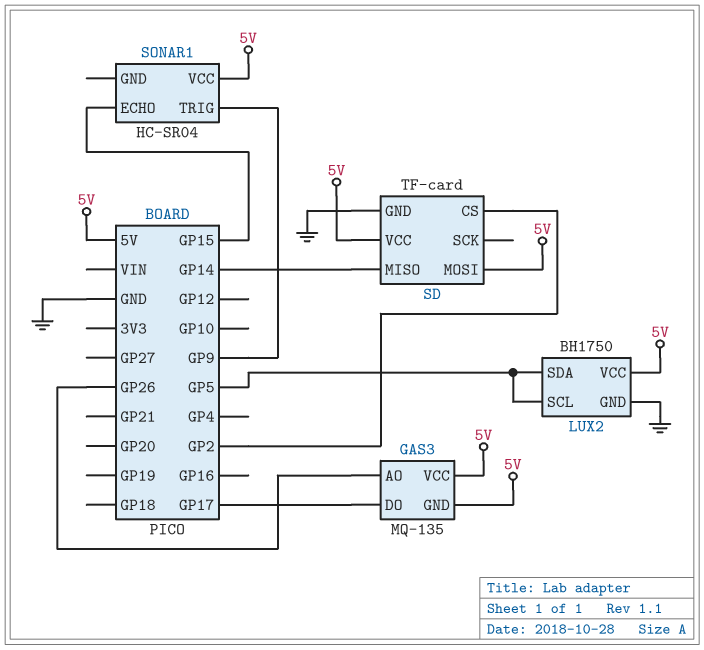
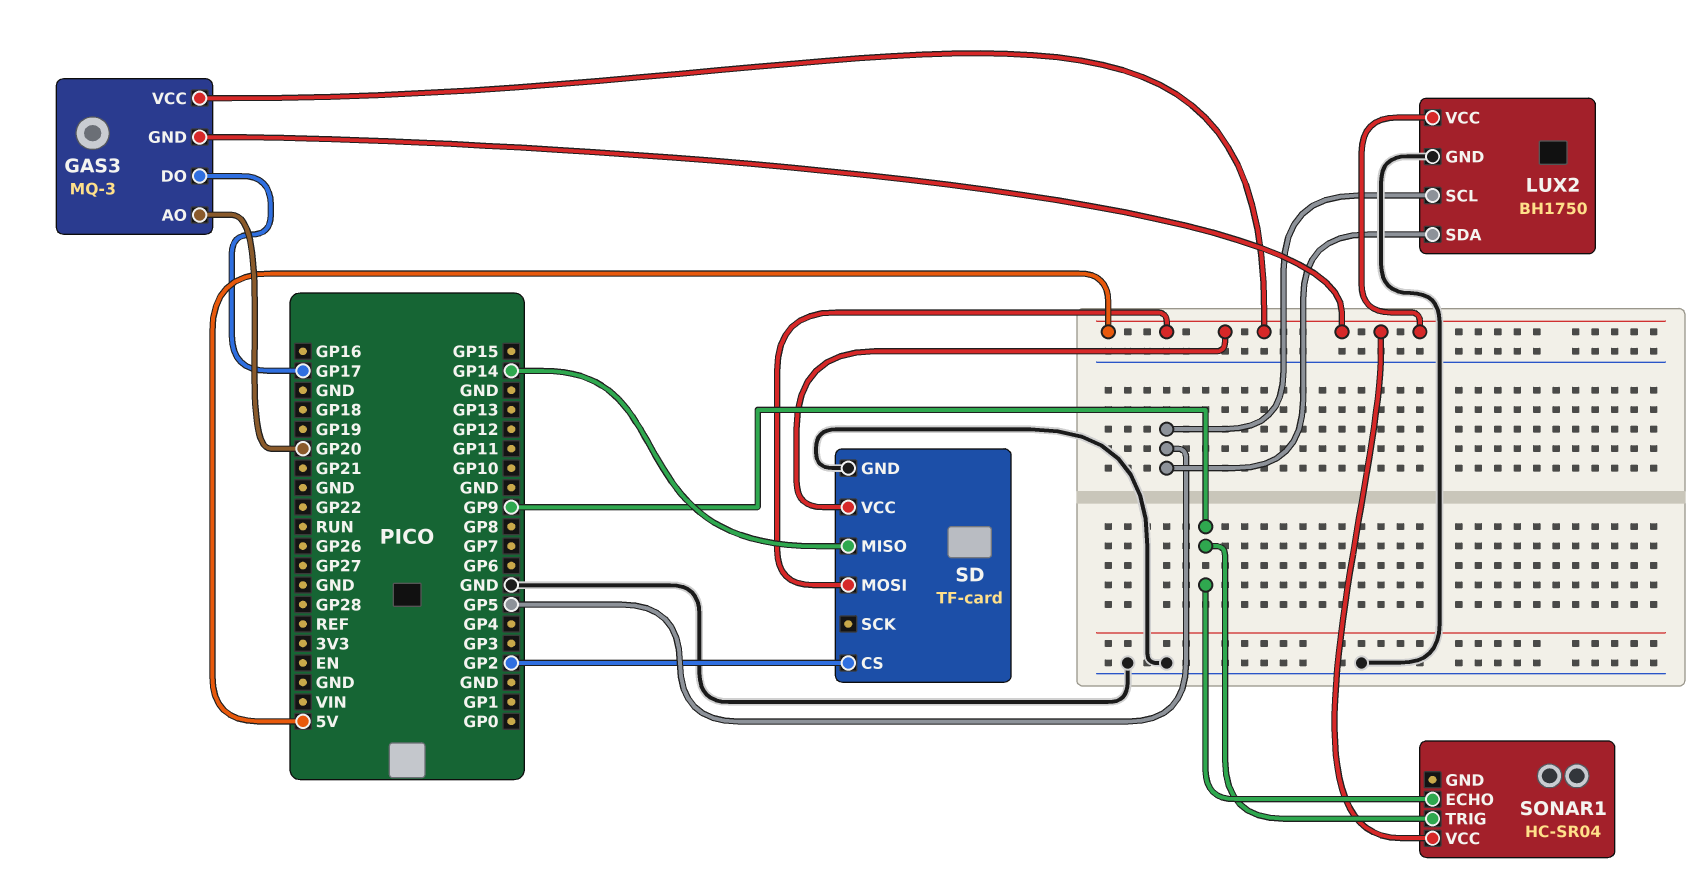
GAS3: MQ-135 -> MQ-3
GAS3 pin AO: GP26 -> GP20
SONAR1 pin ECHO: GP15 -> GP9

